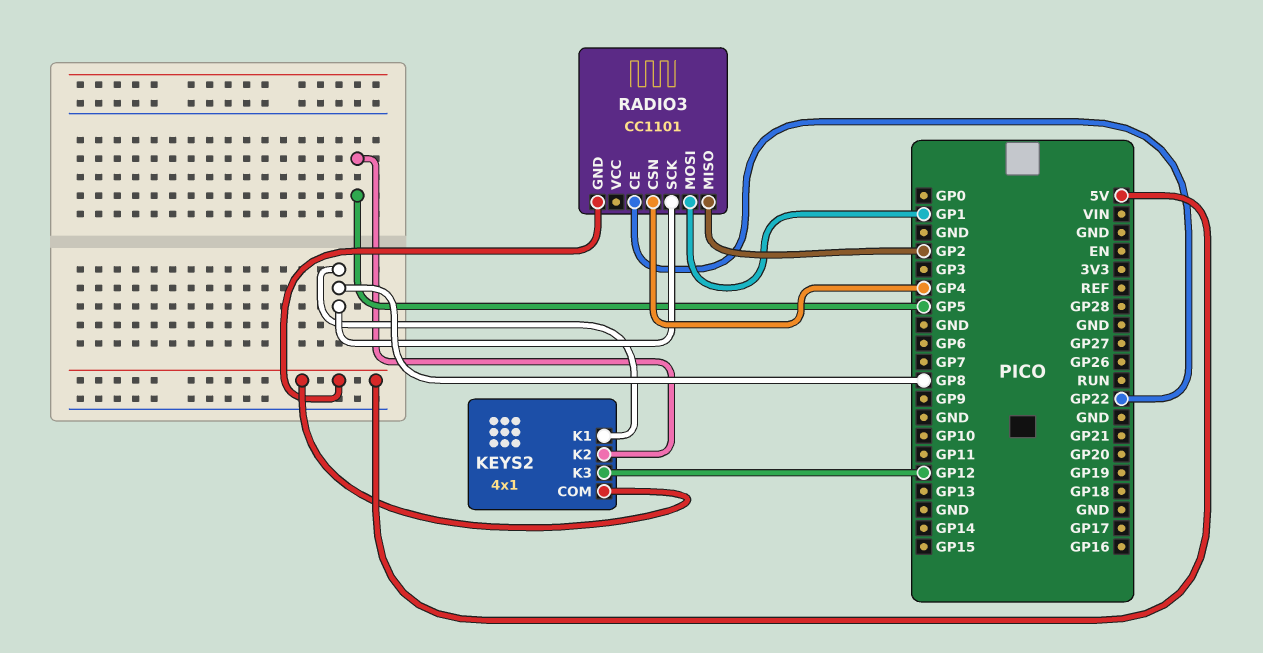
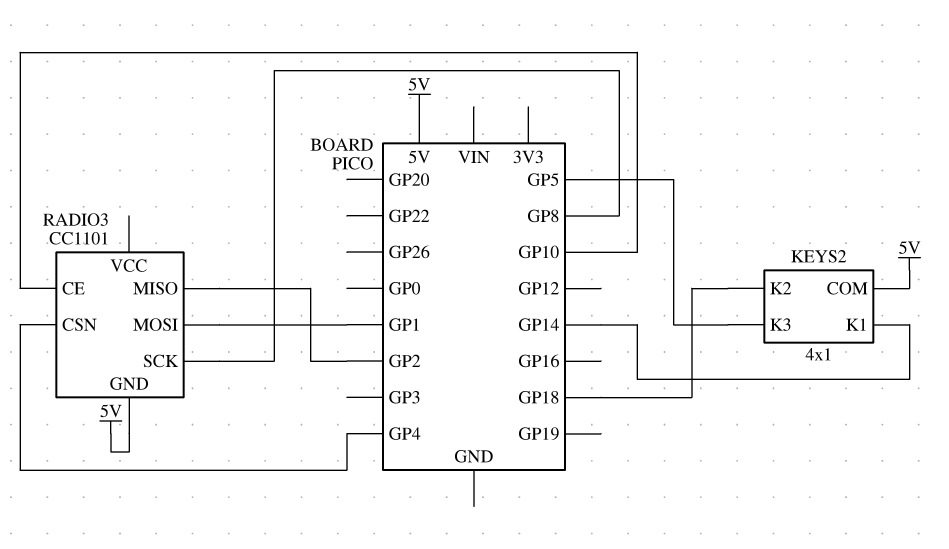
KEYS2 pin K1: GP8 -> GP14
KEYS2 pin K2: GP5 -> GP18
KEYS2 pin K3: GP12 -> GP5
RADIO3 pin CE: GP22 -> GP10

